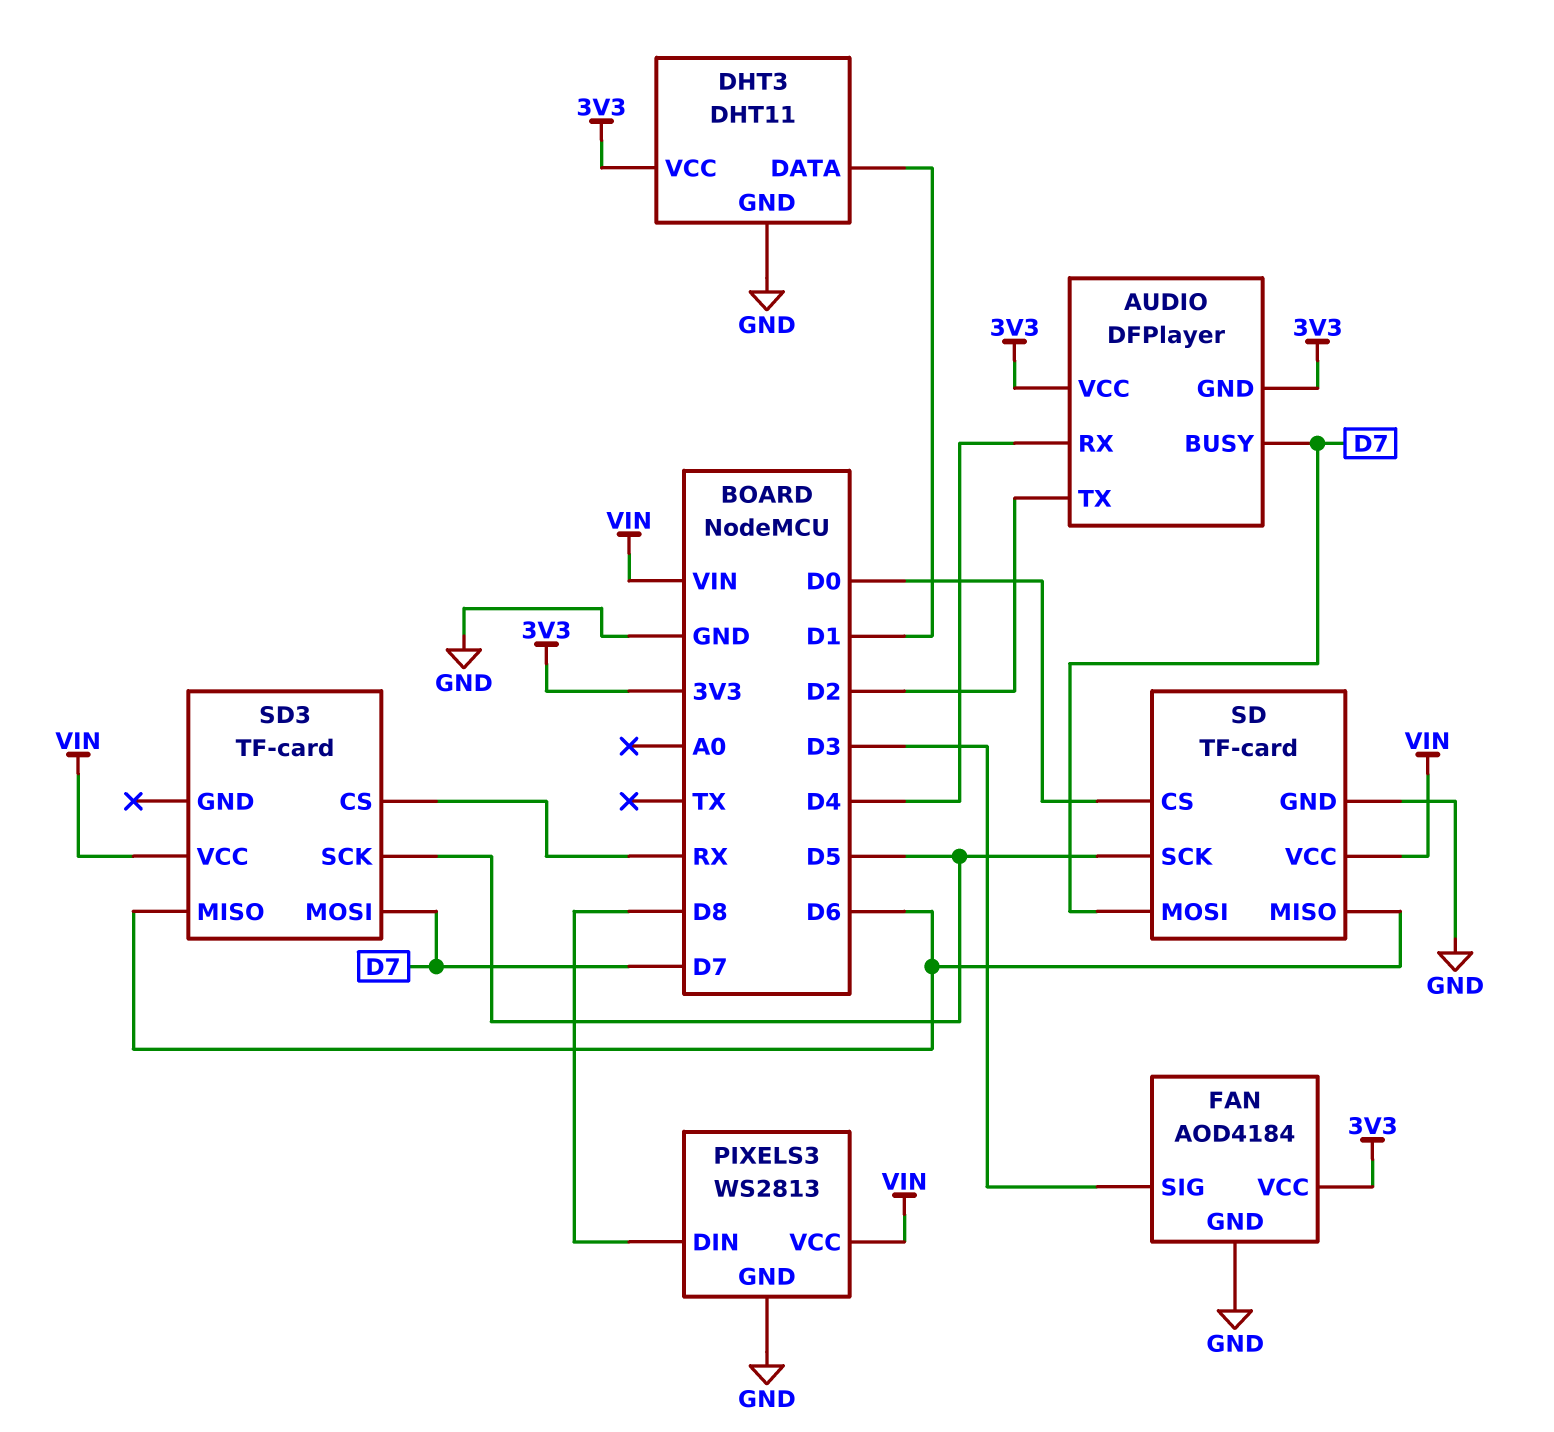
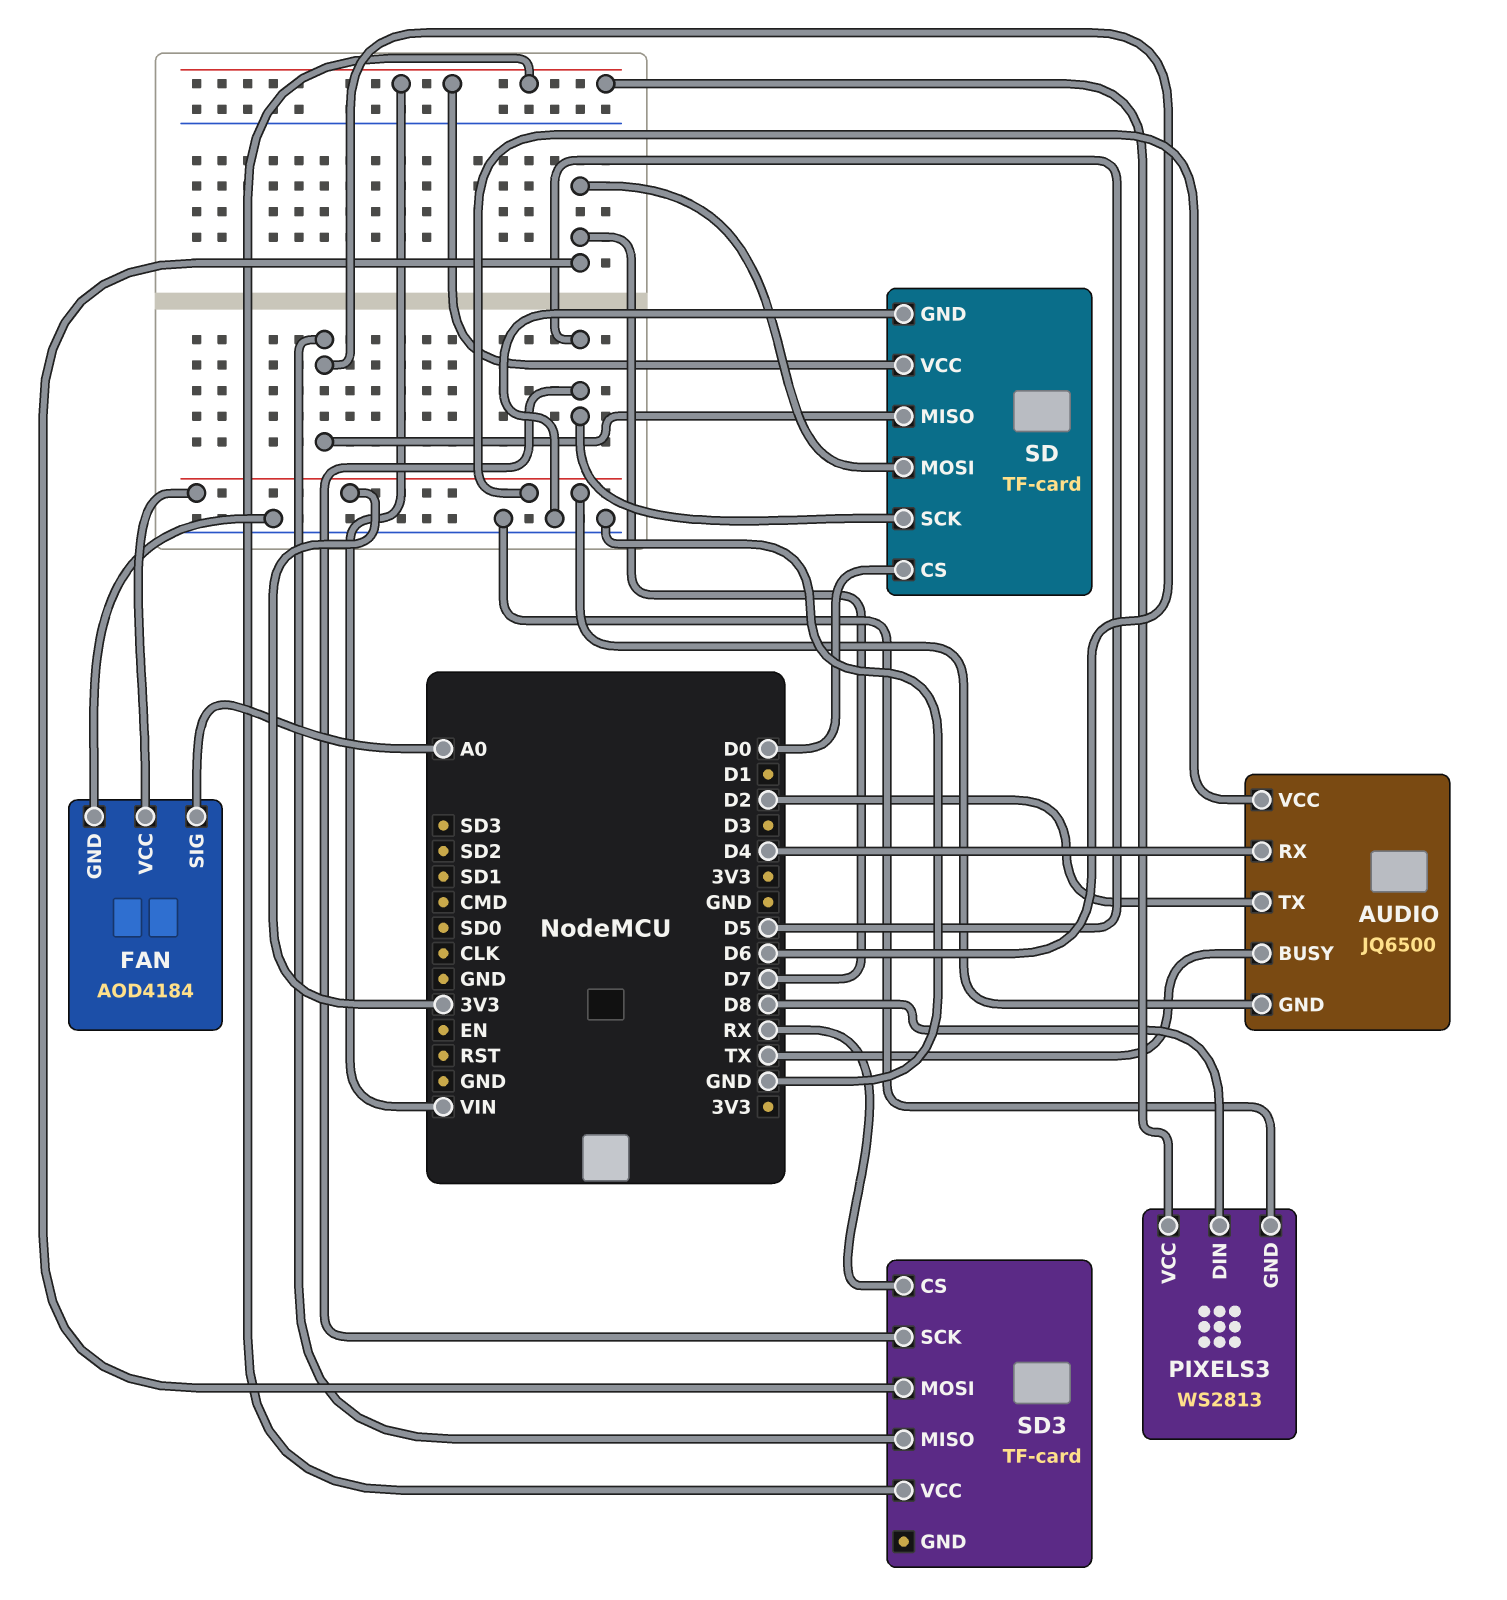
AUDIO: DFPlayer -> JQ6500
AUDIO pin BUSY: D7 -> TX
DHT3: DHT11 -> none
DHT3 pin DATA: D1 -> none
DHT3 pin GND: GND -> none
DHT3 pin VCC: 3V3 -> none
FAN pin SIG: D3 -> A0

